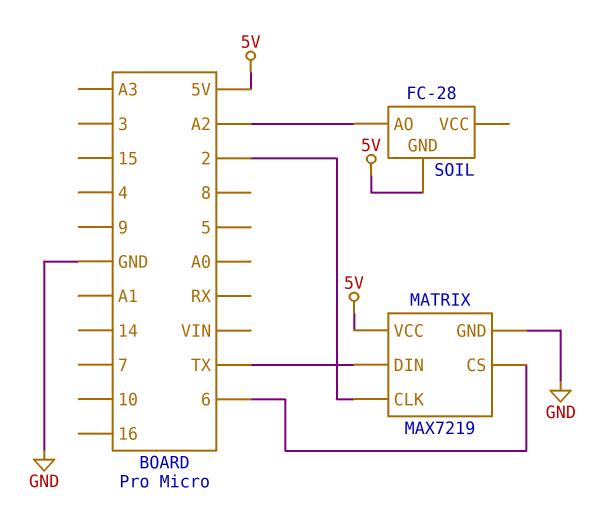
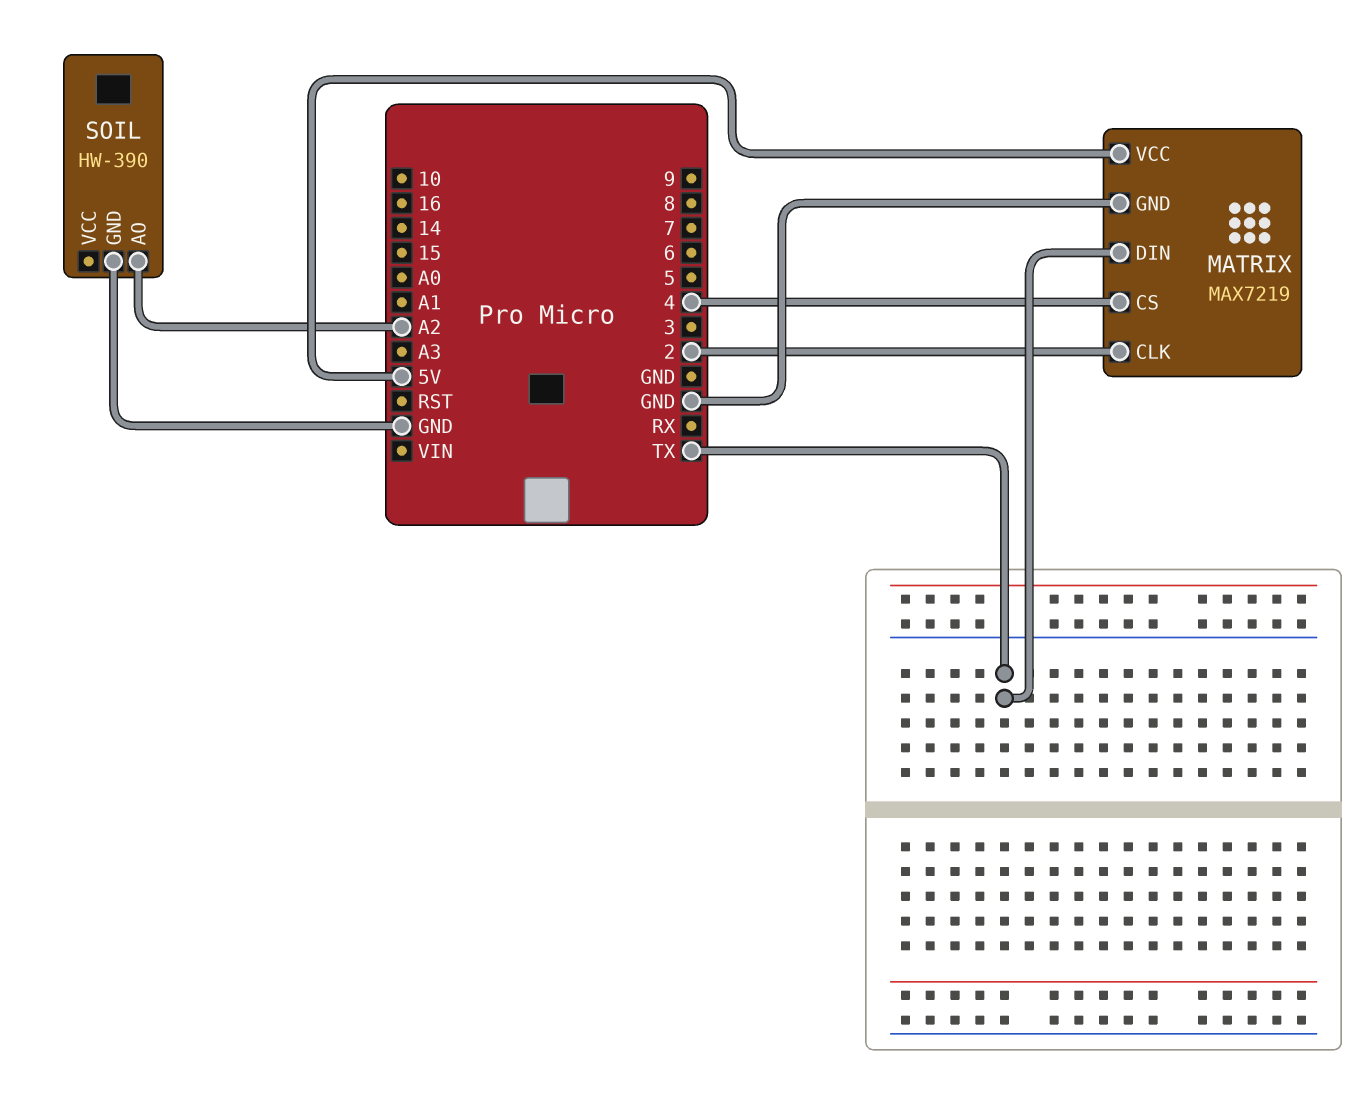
MATRIX pin CS: 6 -> 4
SOIL: FC-28 -> HW-390
SOIL pin GND: 5V -> GND

